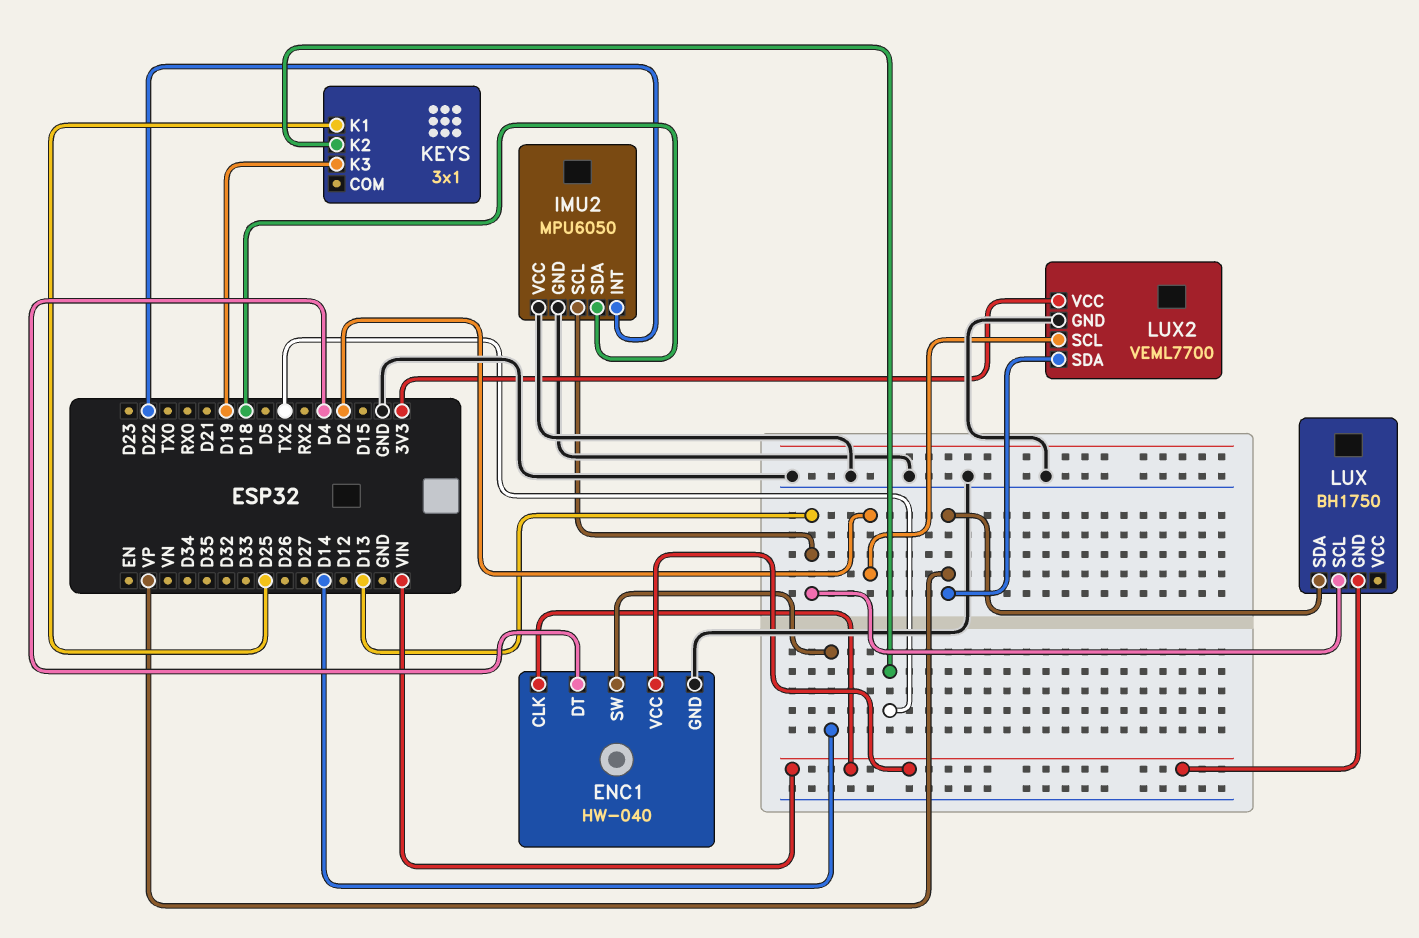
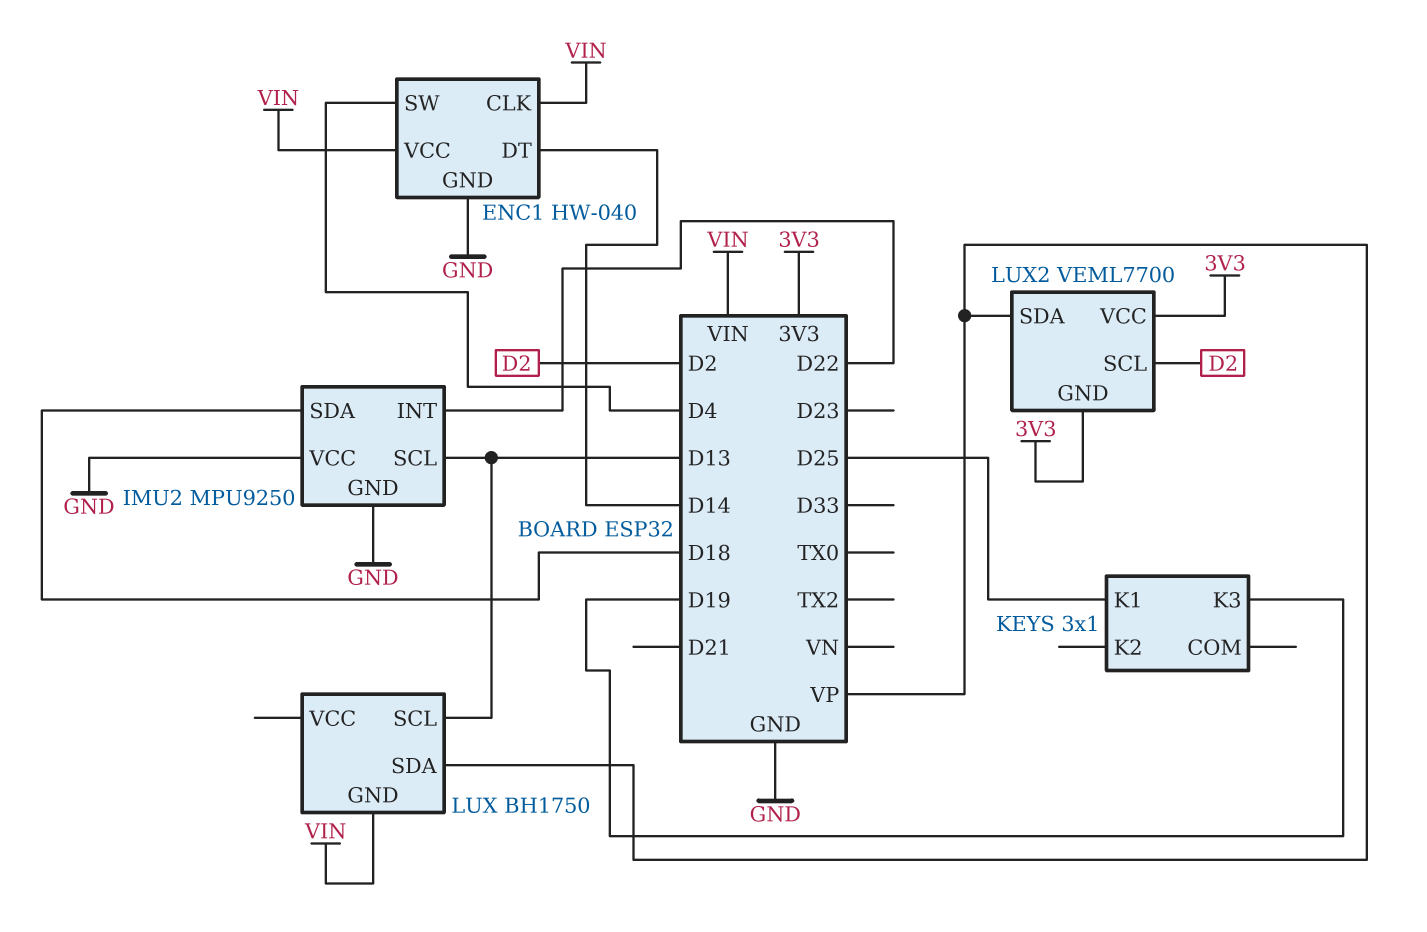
ENC1 pin DT: D4 -> D14
ENC1 pin SW: D14 -> D4
IMU2: MPU6050 -> MPU9250
KEYS pin K2: TX2 -> none
LUX2 pin GND: GND -> 3V3

